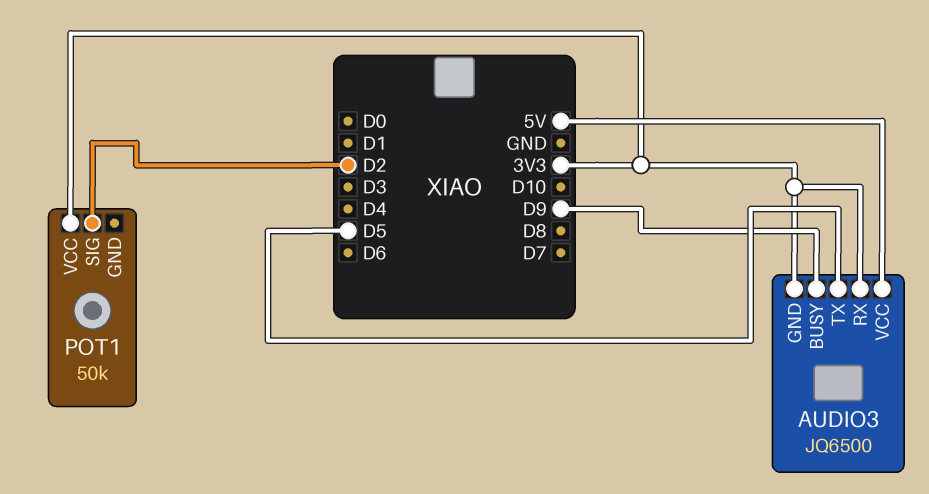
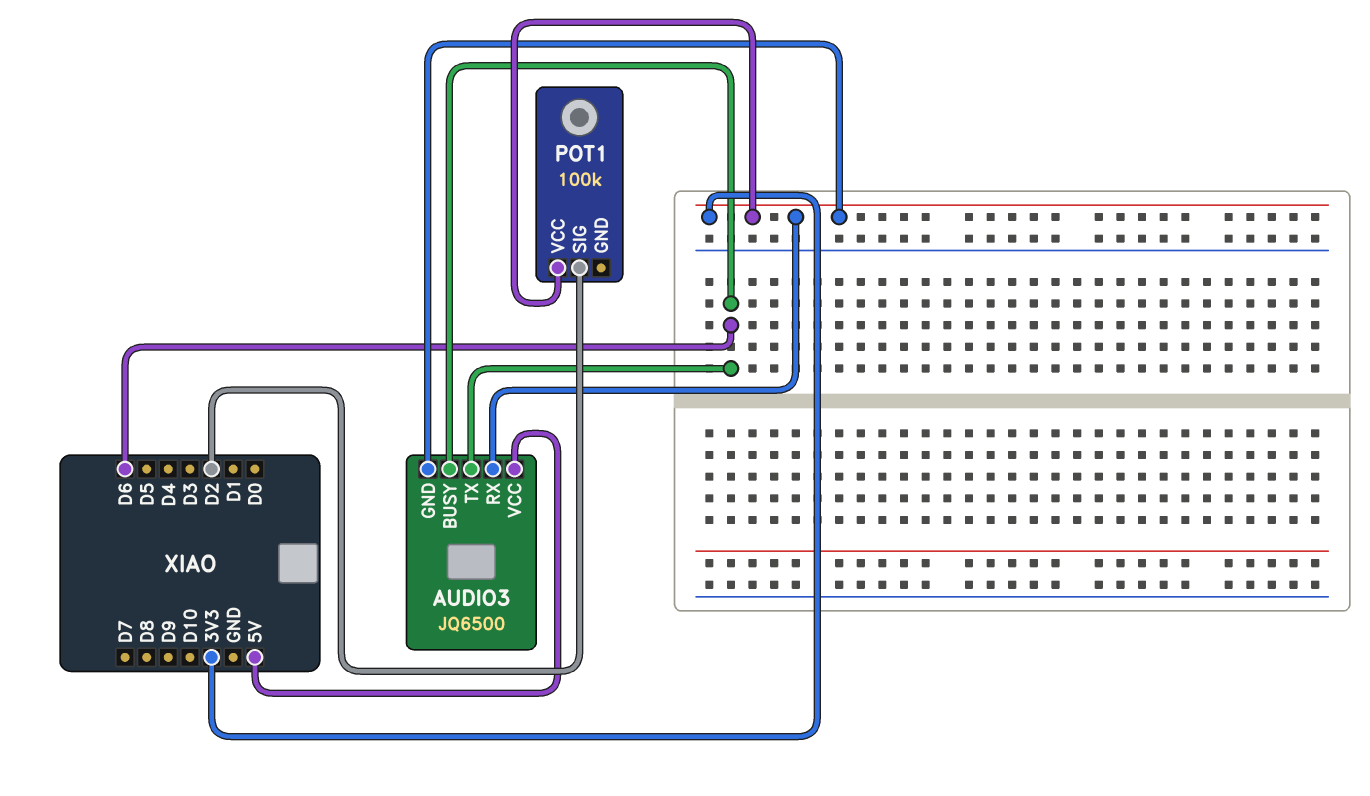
AUDIO3 pin BUSY: D9 -> D6
AUDIO3 pin TX: D5 -> D6
POT1: 50k -> 100k

